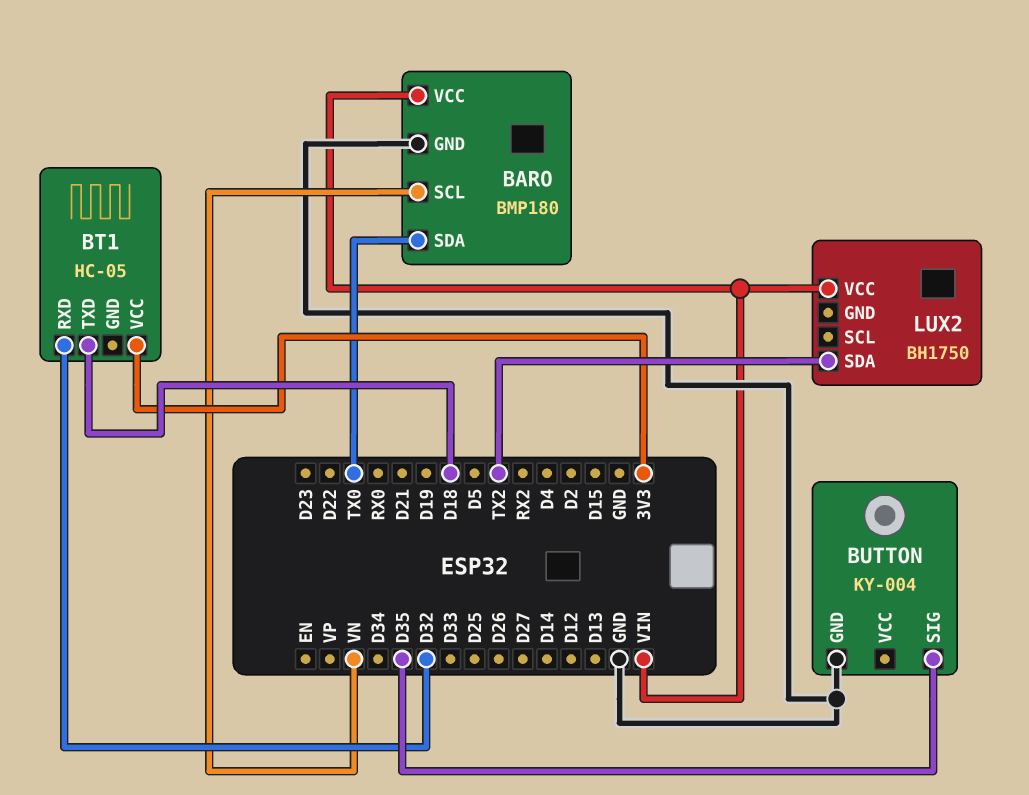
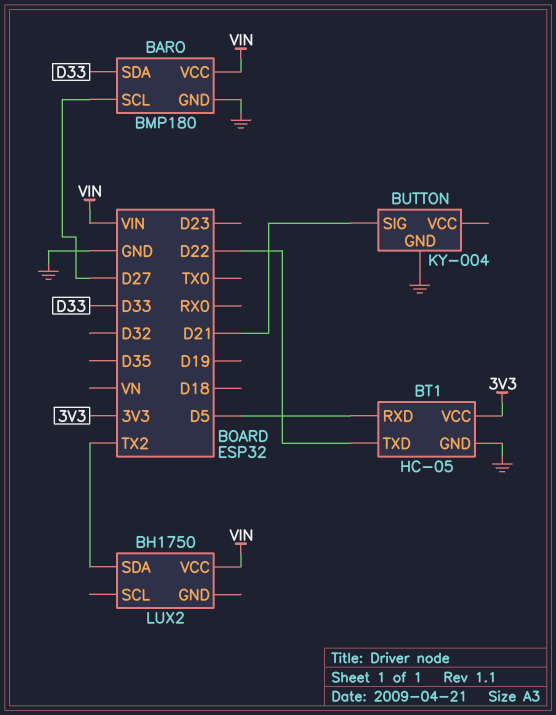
BARO pin SCL: VN -> D27
BARO pin SDA: TX0 -> D33
BT1 pin GND: none -> GND
BT1 pin RXD: D32 -> D5
BT1 pin TXD: D18 -> D22
BUTTON pin SIG: D35 -> D21

